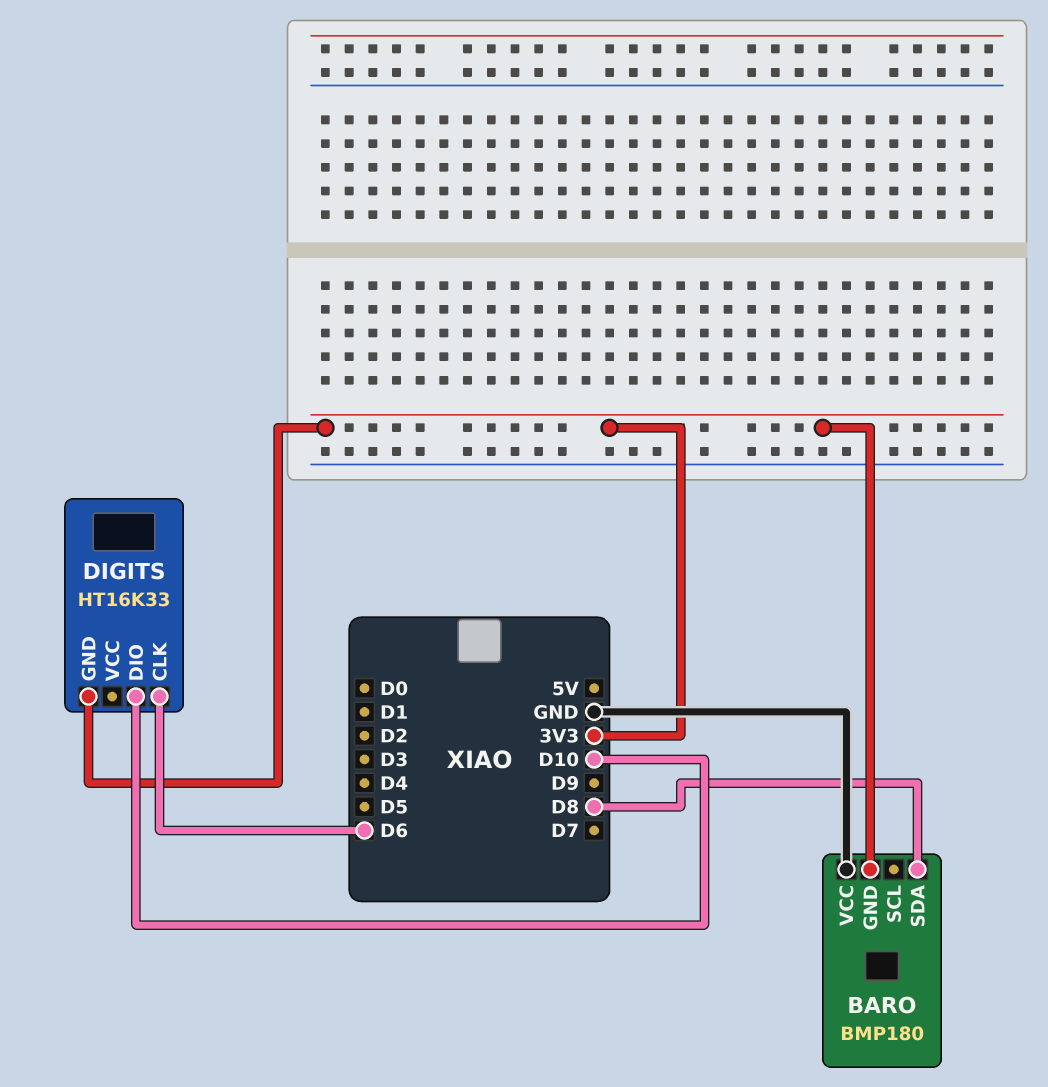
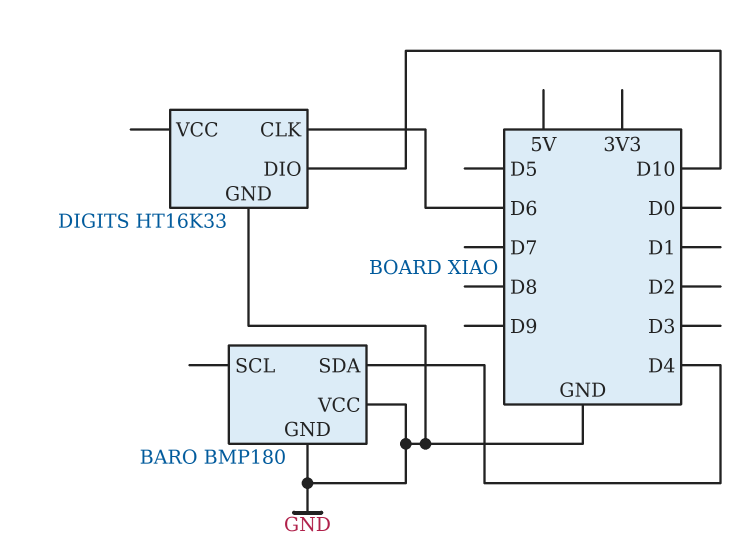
BARO pin GND: 3V3 -> GND
BARO pin SDA: D8 -> D4
DIGITS pin GND: 3V3 -> GND

